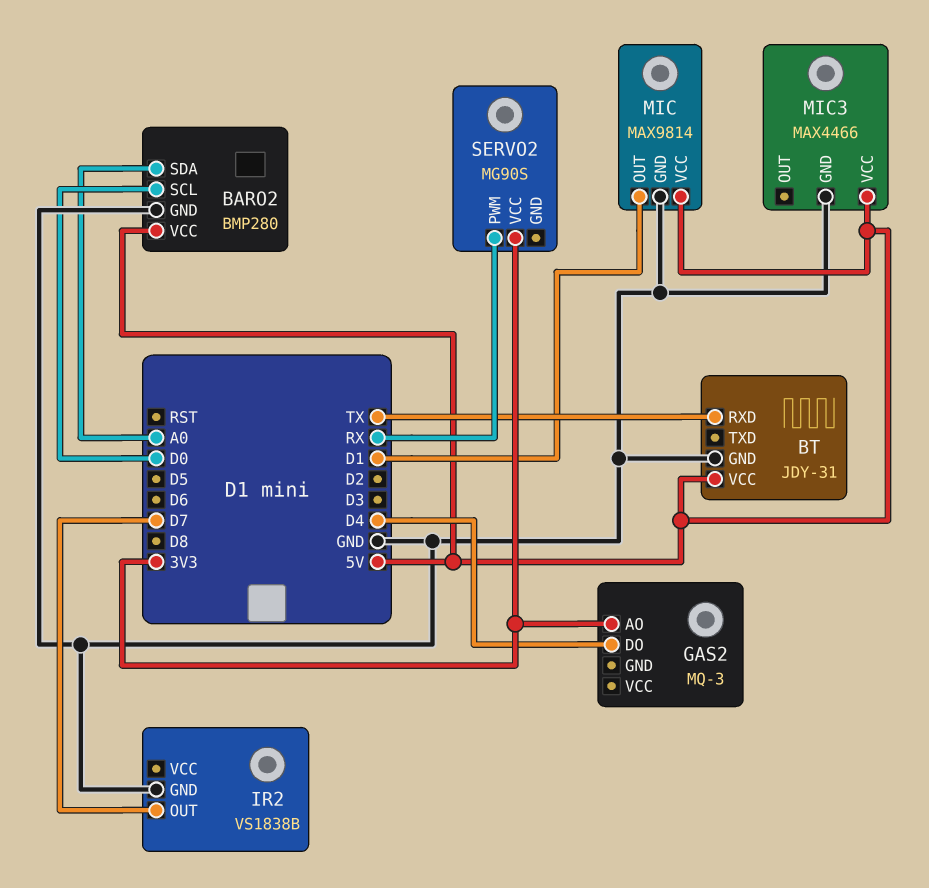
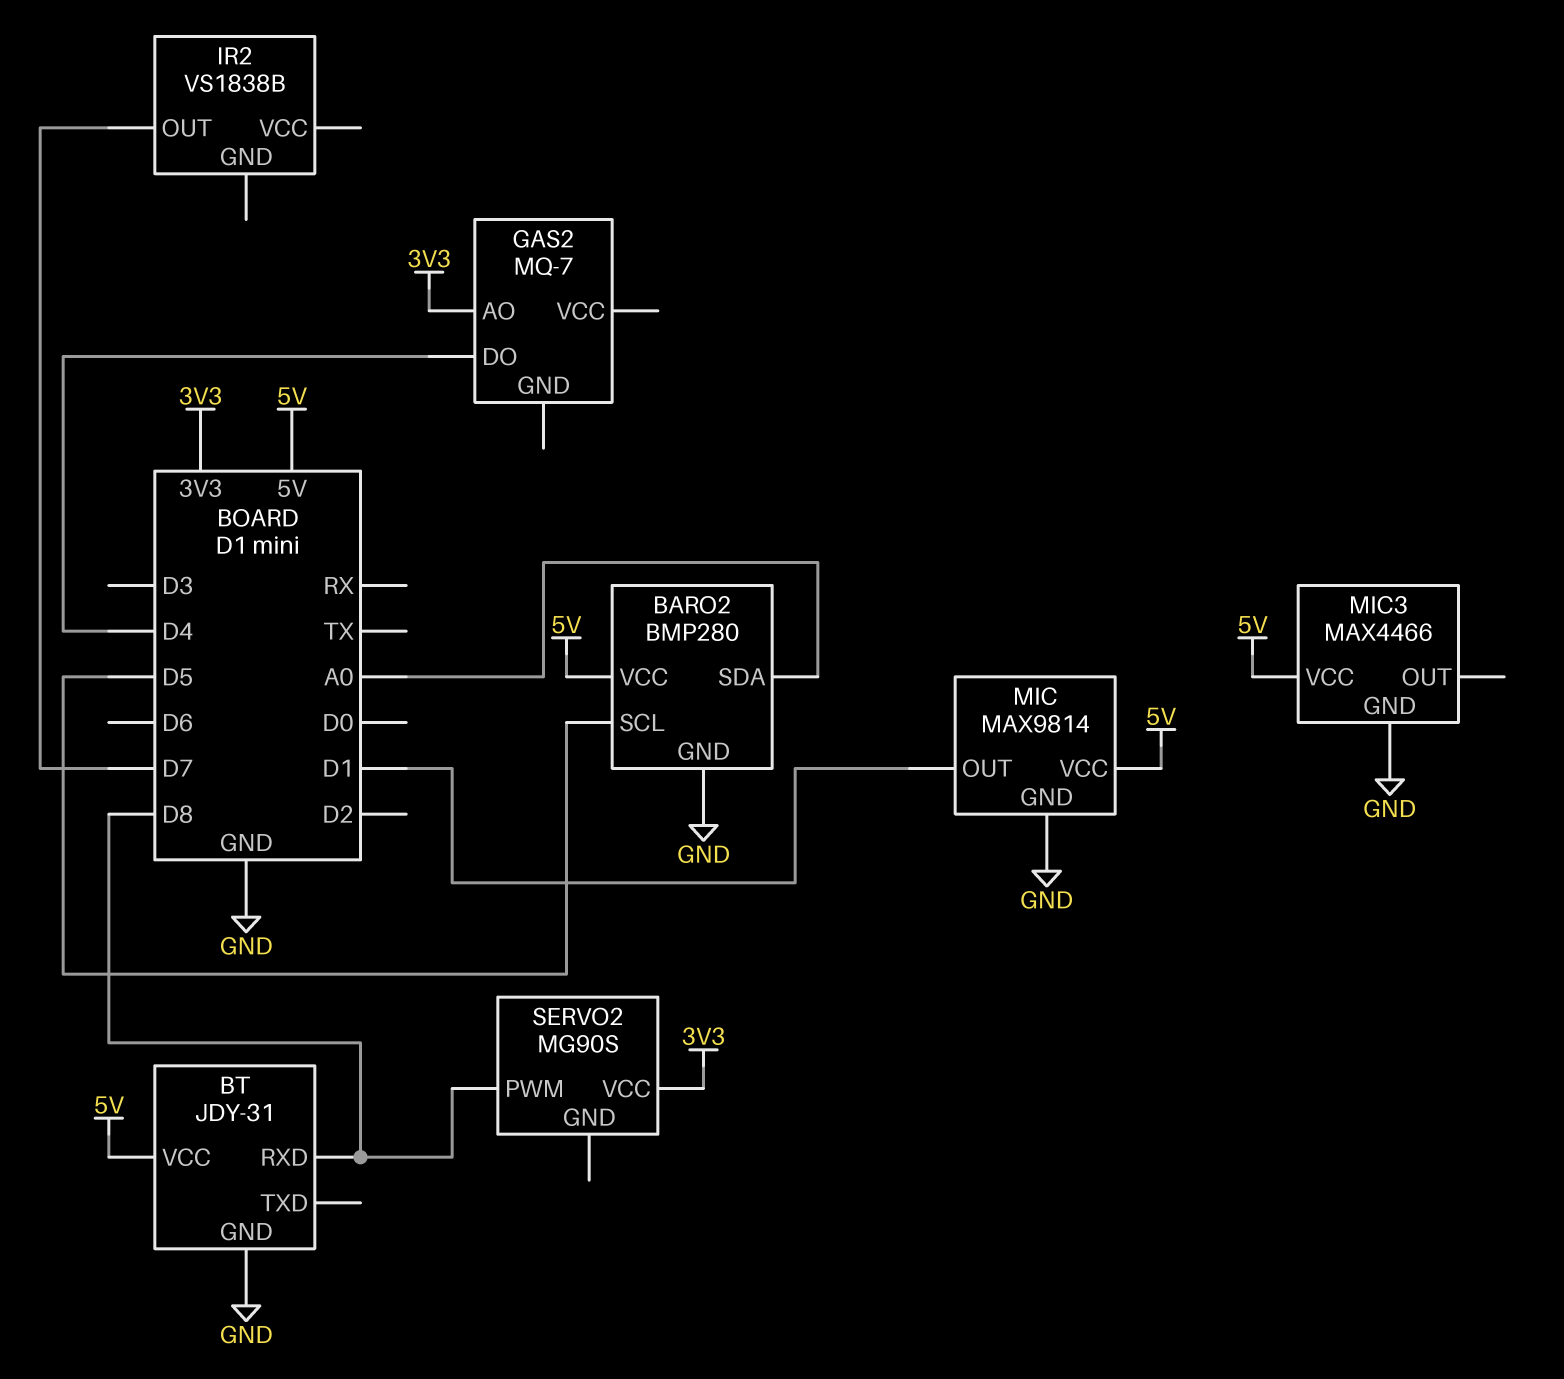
BARO2 pin SCL: D0 -> D5
BT pin RXD: TX -> D8
GAS2: MQ-3 -> MQ-7
IR2 pin GND: GND -> none
SERVO2 pin PWM: RX -> D8

